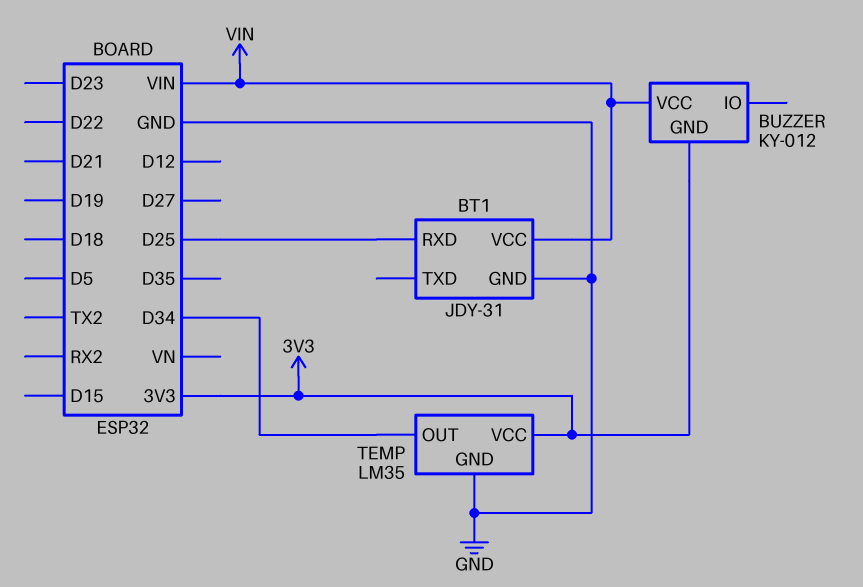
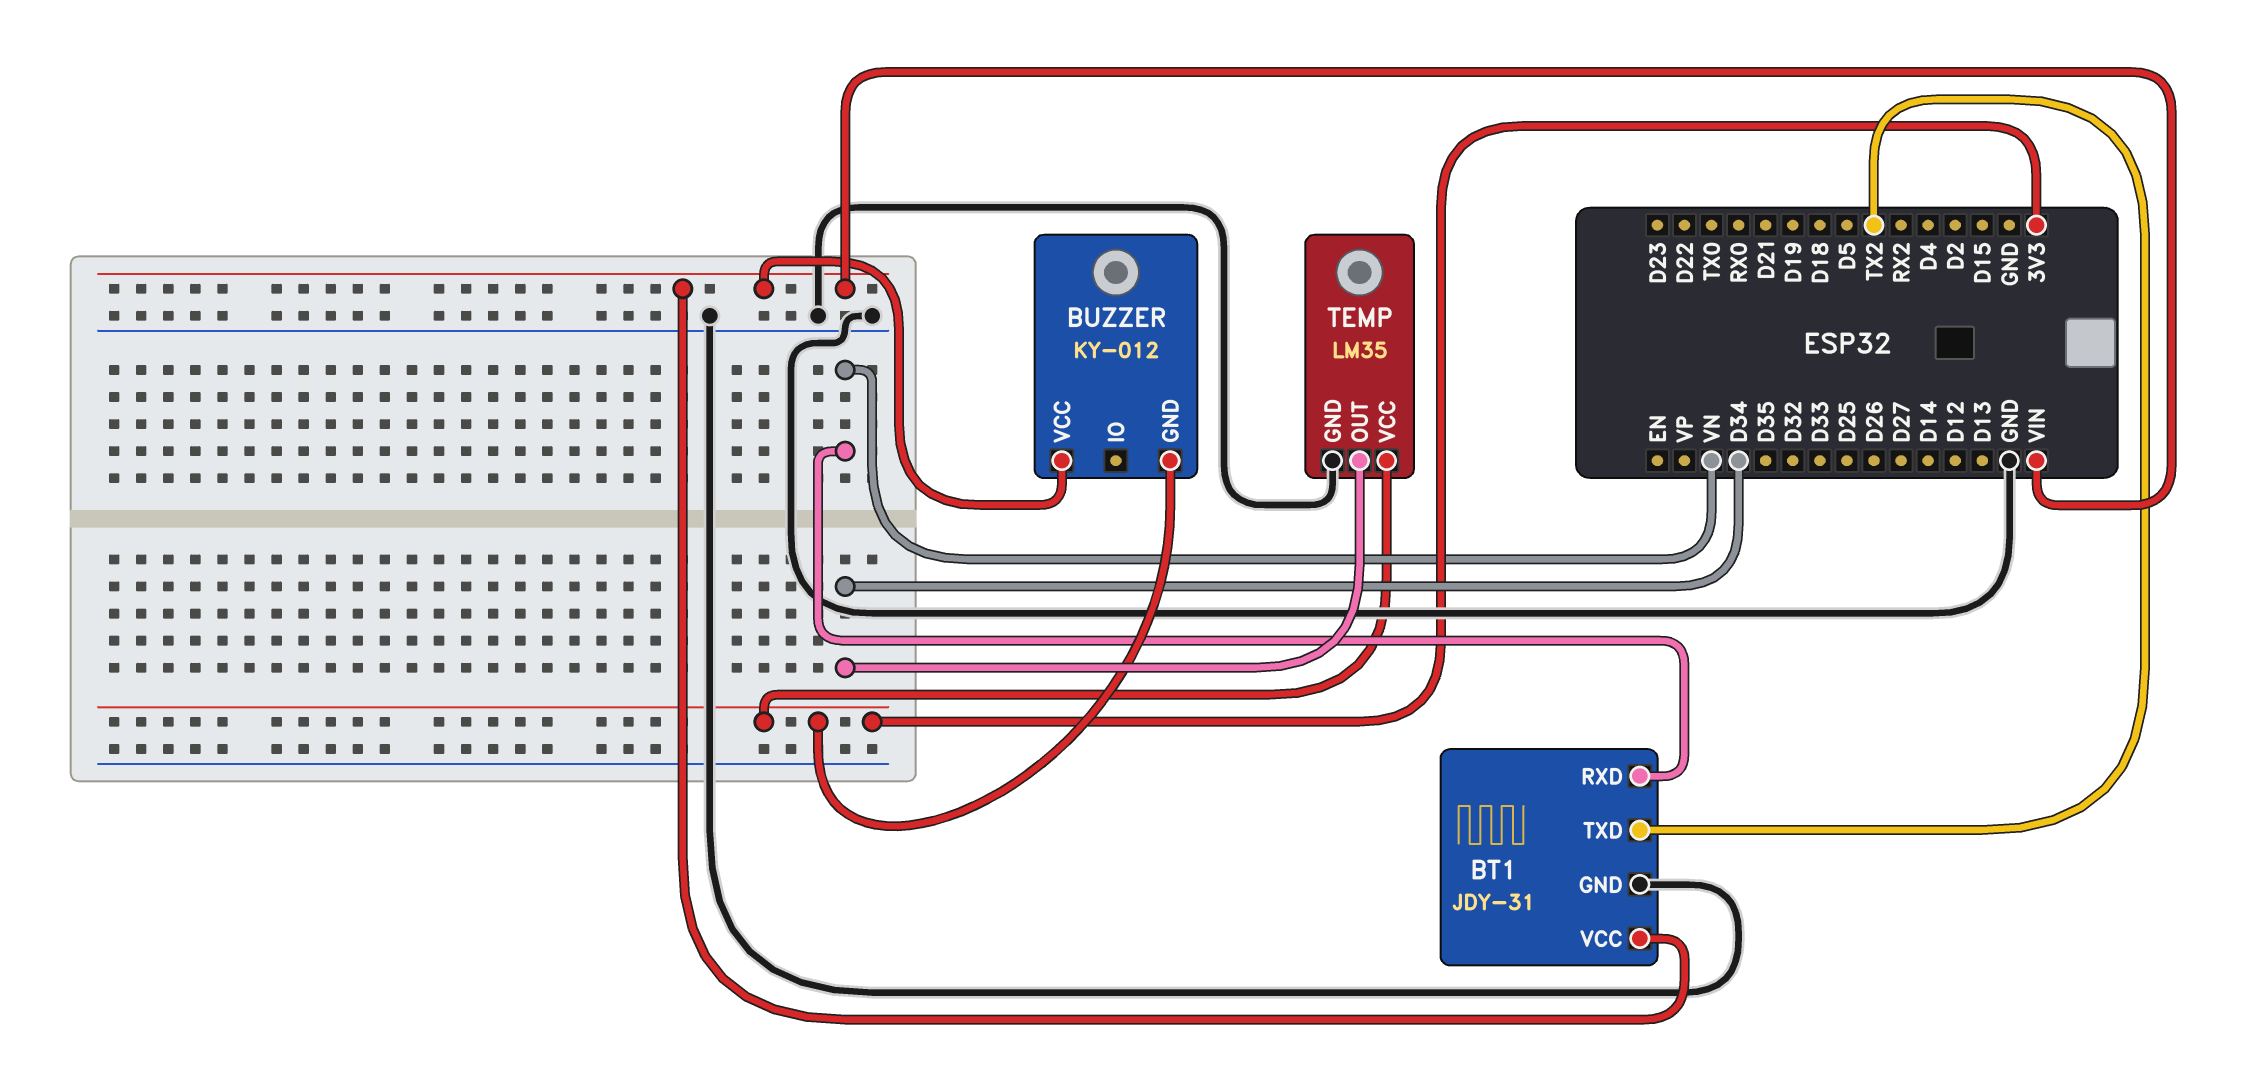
BT1 pin RXD: D25 -> VN
BT1 pin TXD: none -> TX2

